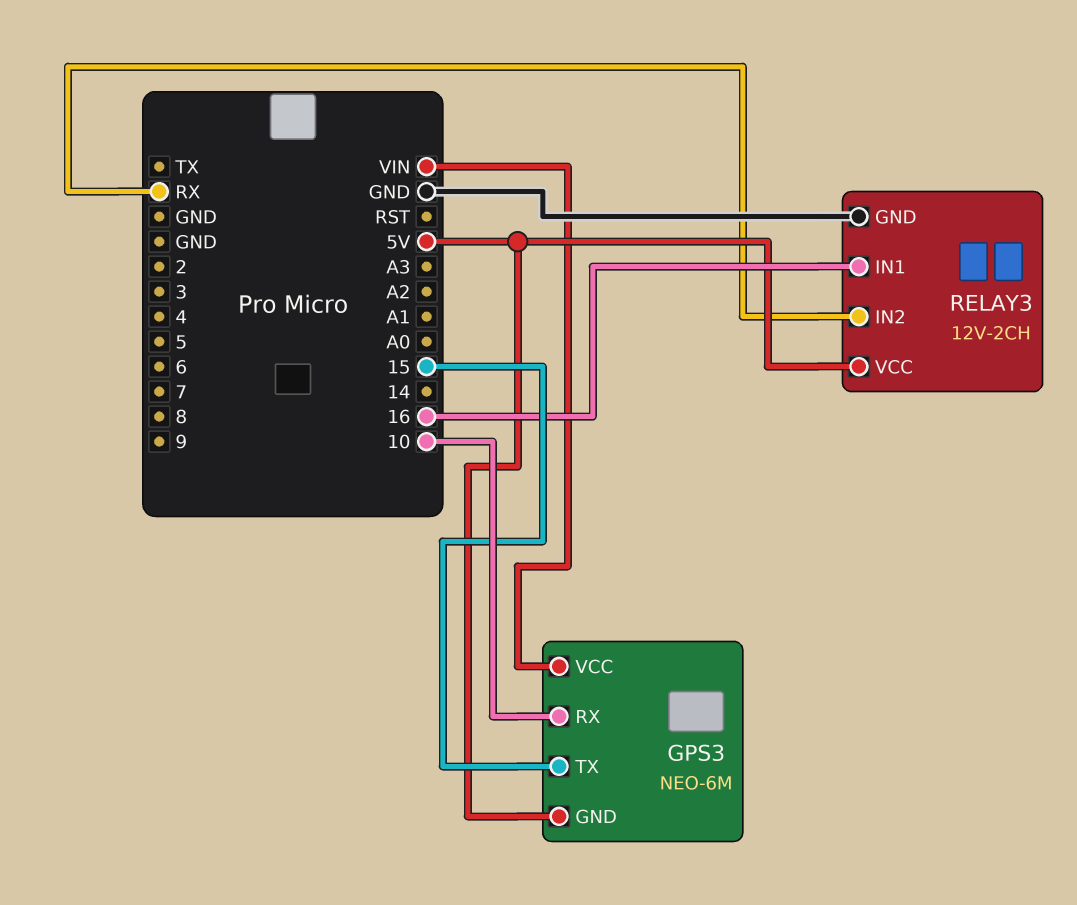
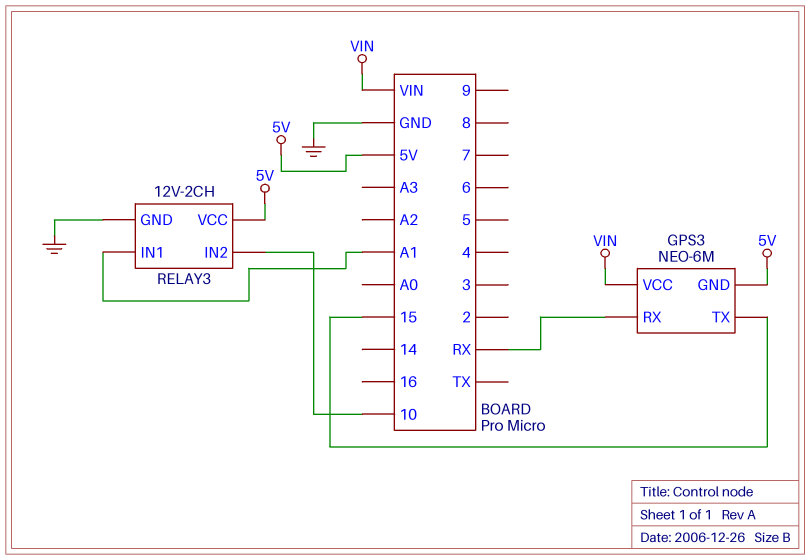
GPS3 pin RX: 10 -> RX
RELAY3 pin IN1: 16 -> A1
RELAY3 pin IN2: RX -> 10

